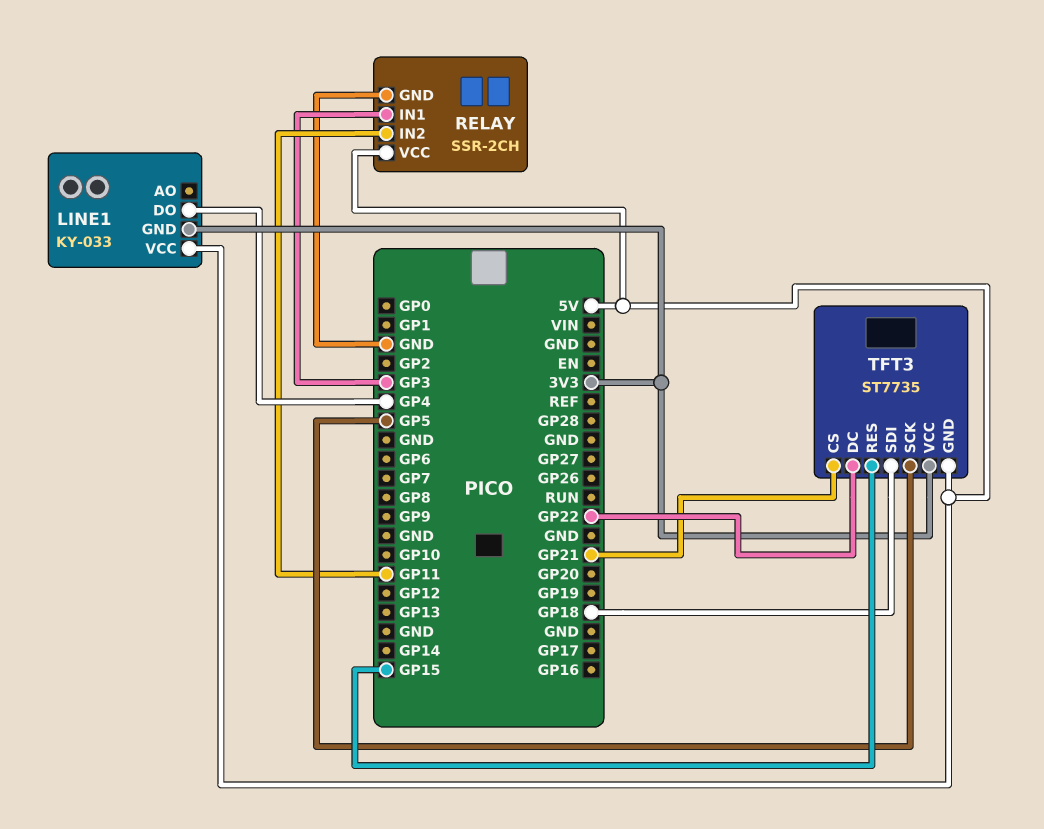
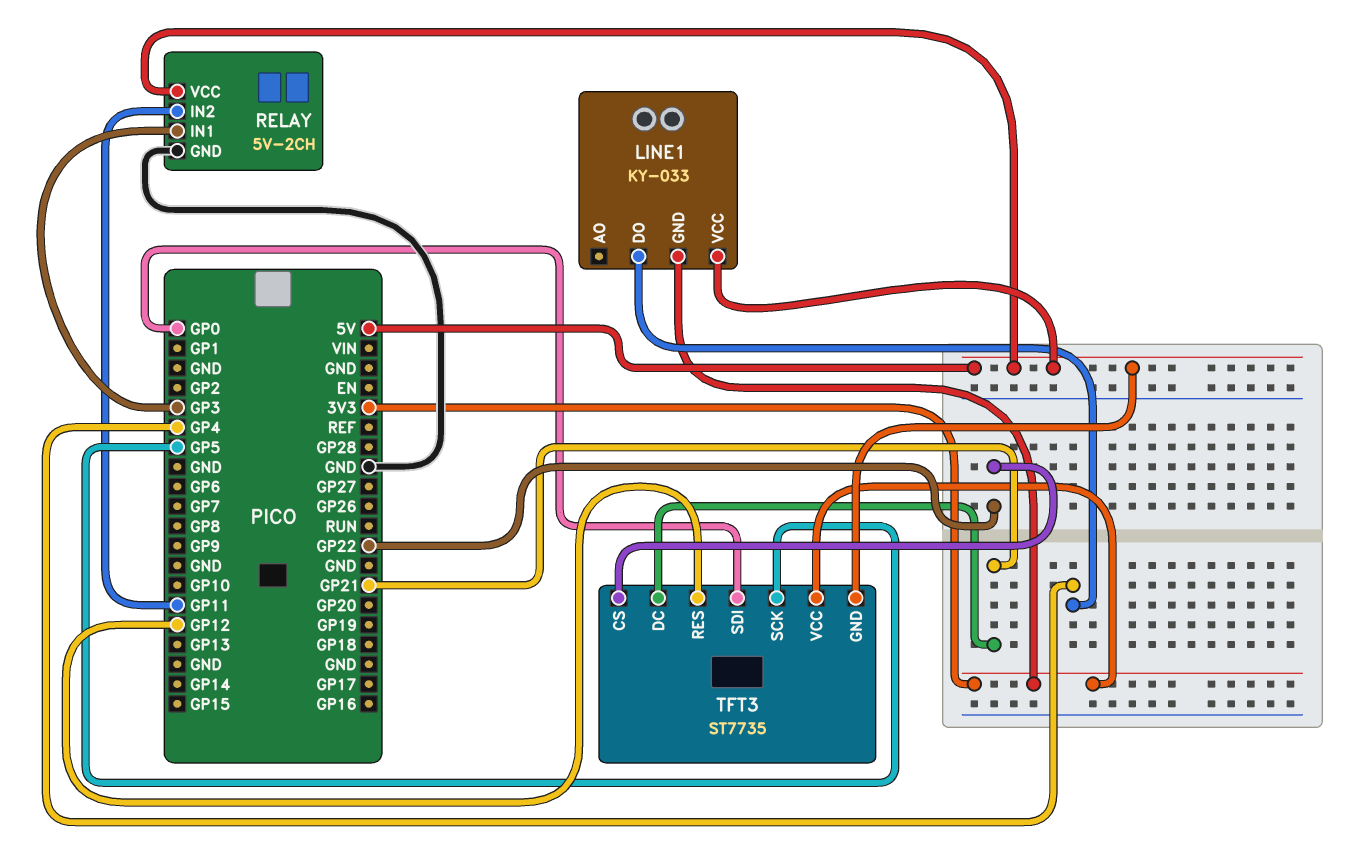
RELAY: SSR-2CH -> 5V-2CH
TFT3 pin CS: GP21 -> GP22
TFT3 pin DC: GP22 -> GP21
TFT3 pin RES: GP15 -> GP12
TFT3 pin SDI: GP18 -> GP0

